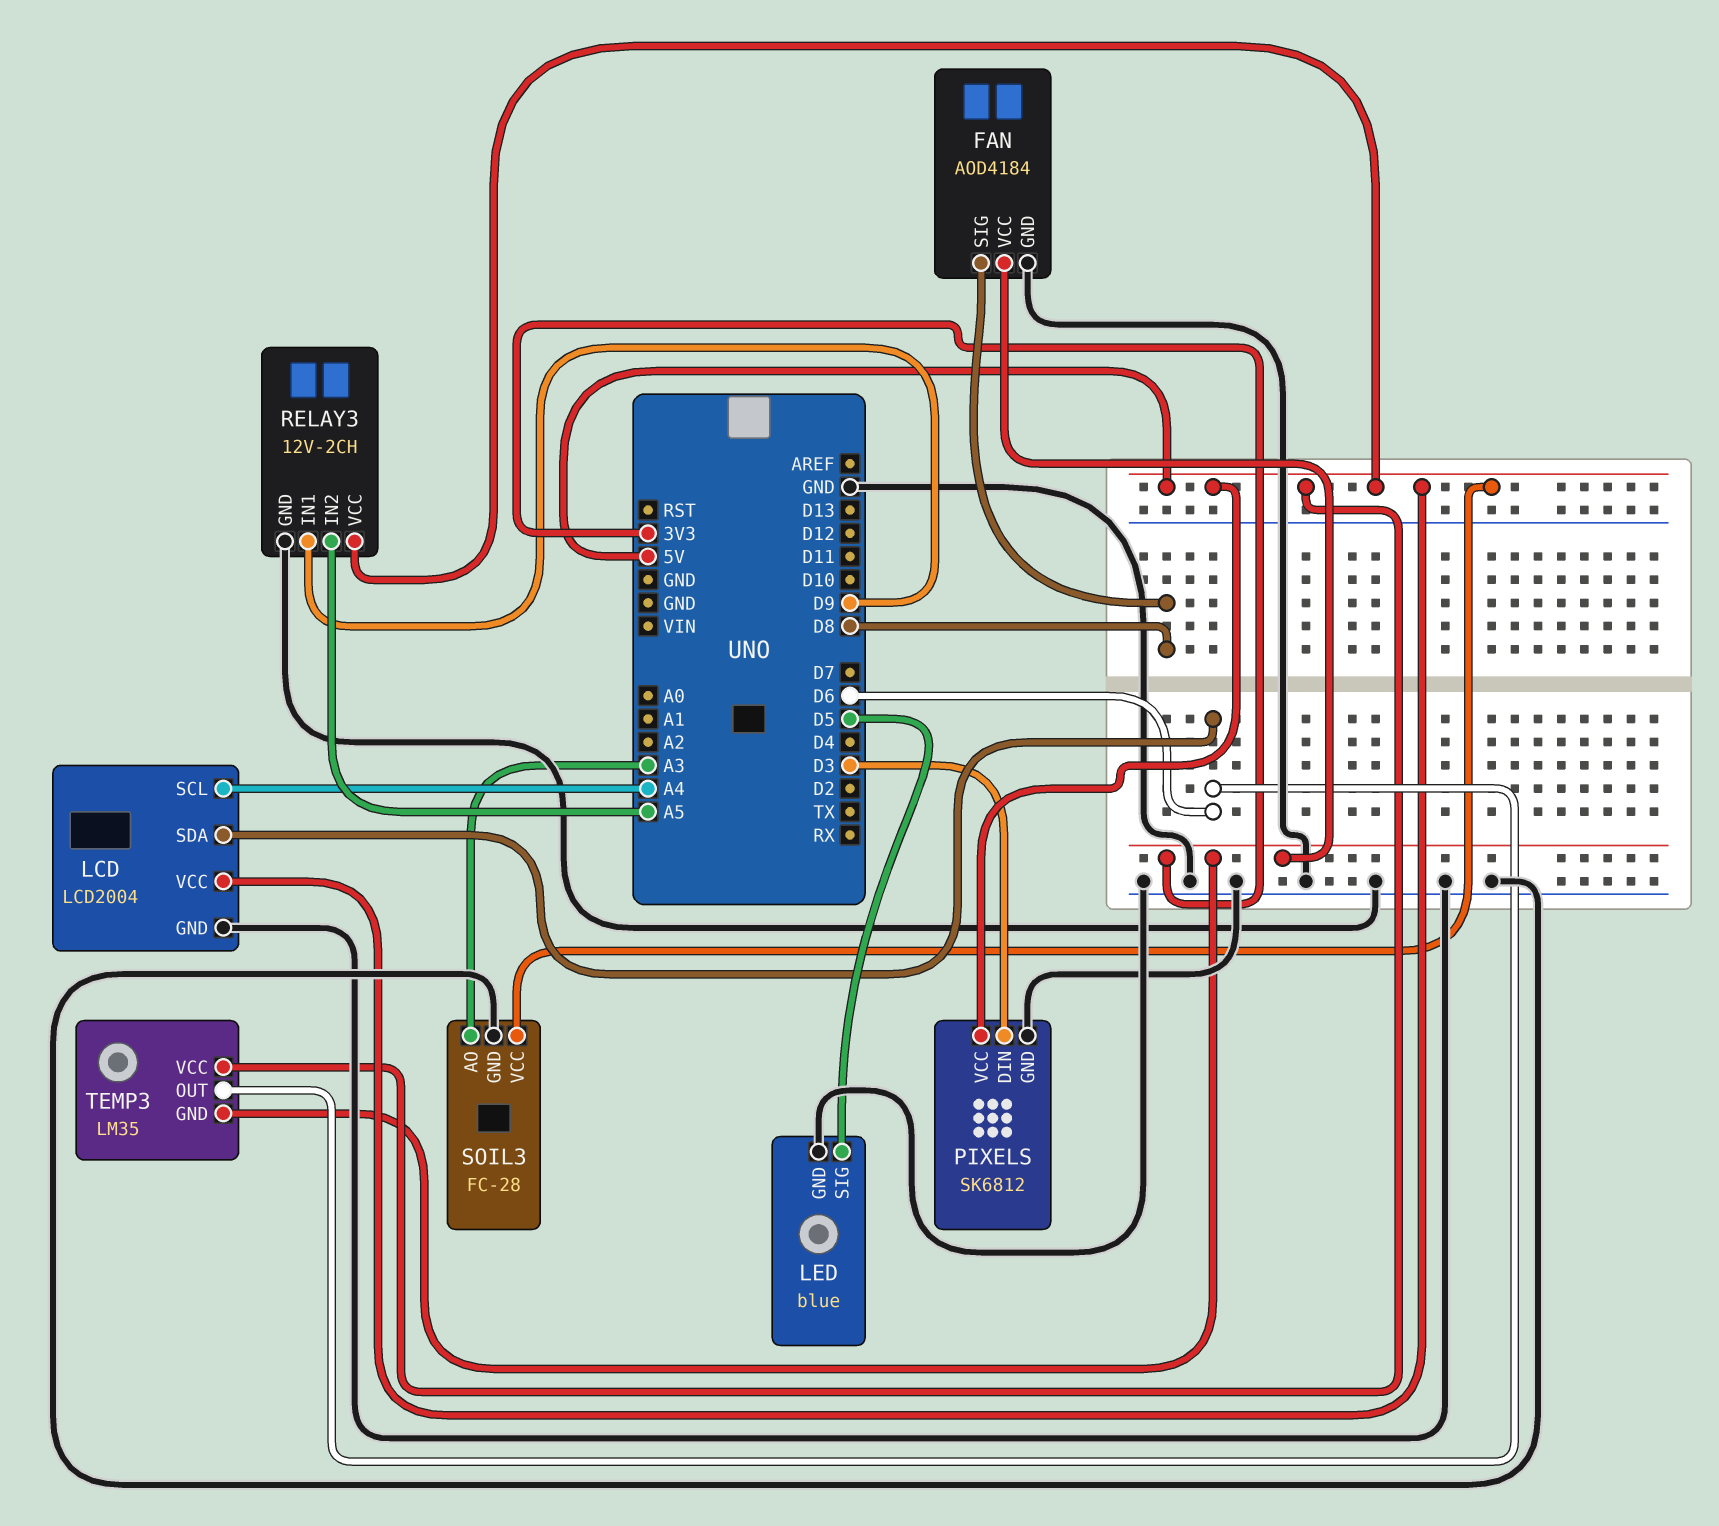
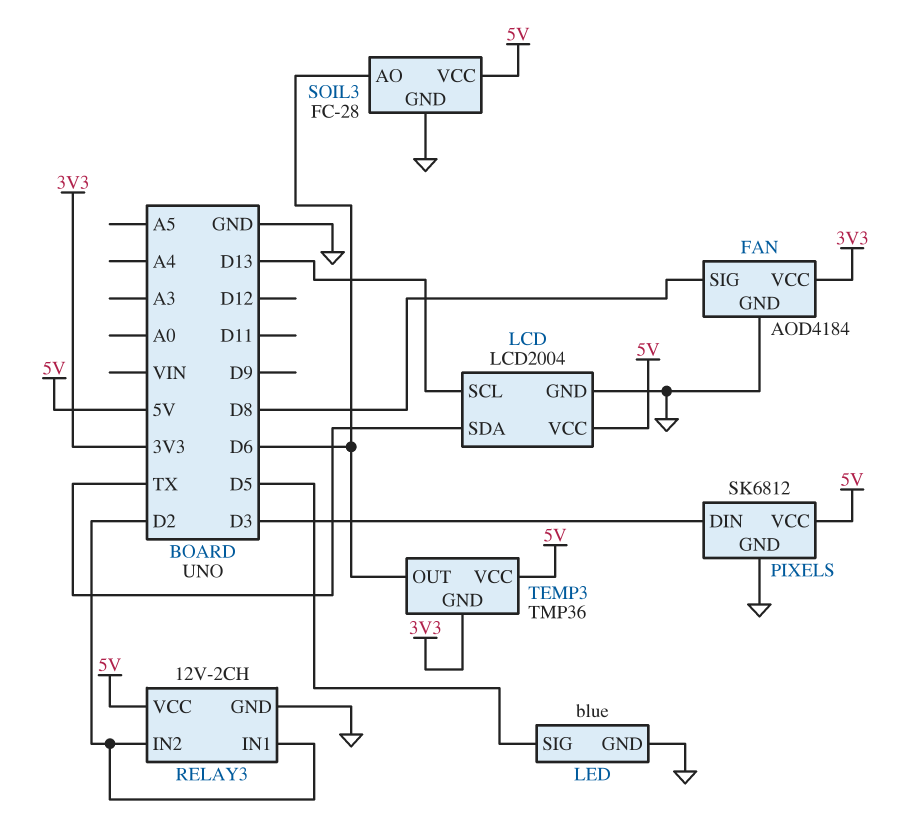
LCD pin SCL: A4 -> D13
LCD pin SDA: D6 -> TX
RELAY3 pin IN1: D9 -> D2
RELAY3 pin IN2: A5 -> D2
SOIL3 pin AO: A3 -> D6
TEMP3: LM35 -> TMP36

